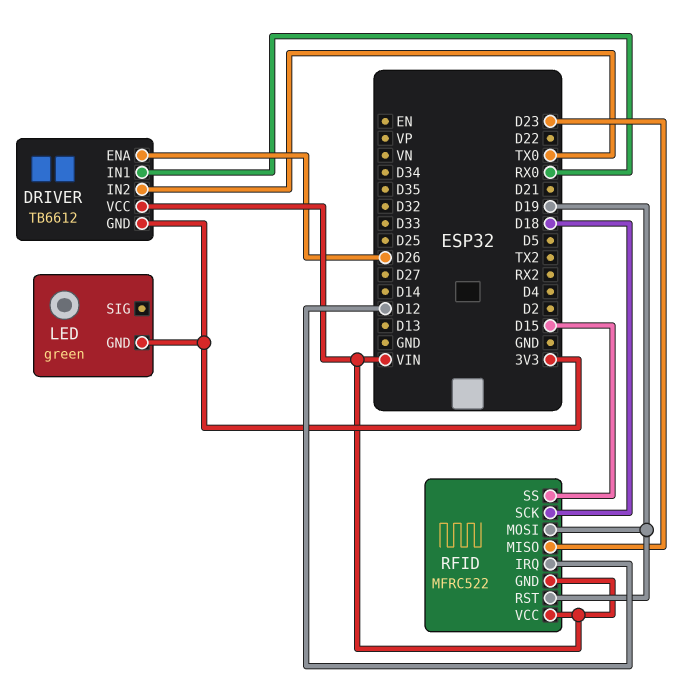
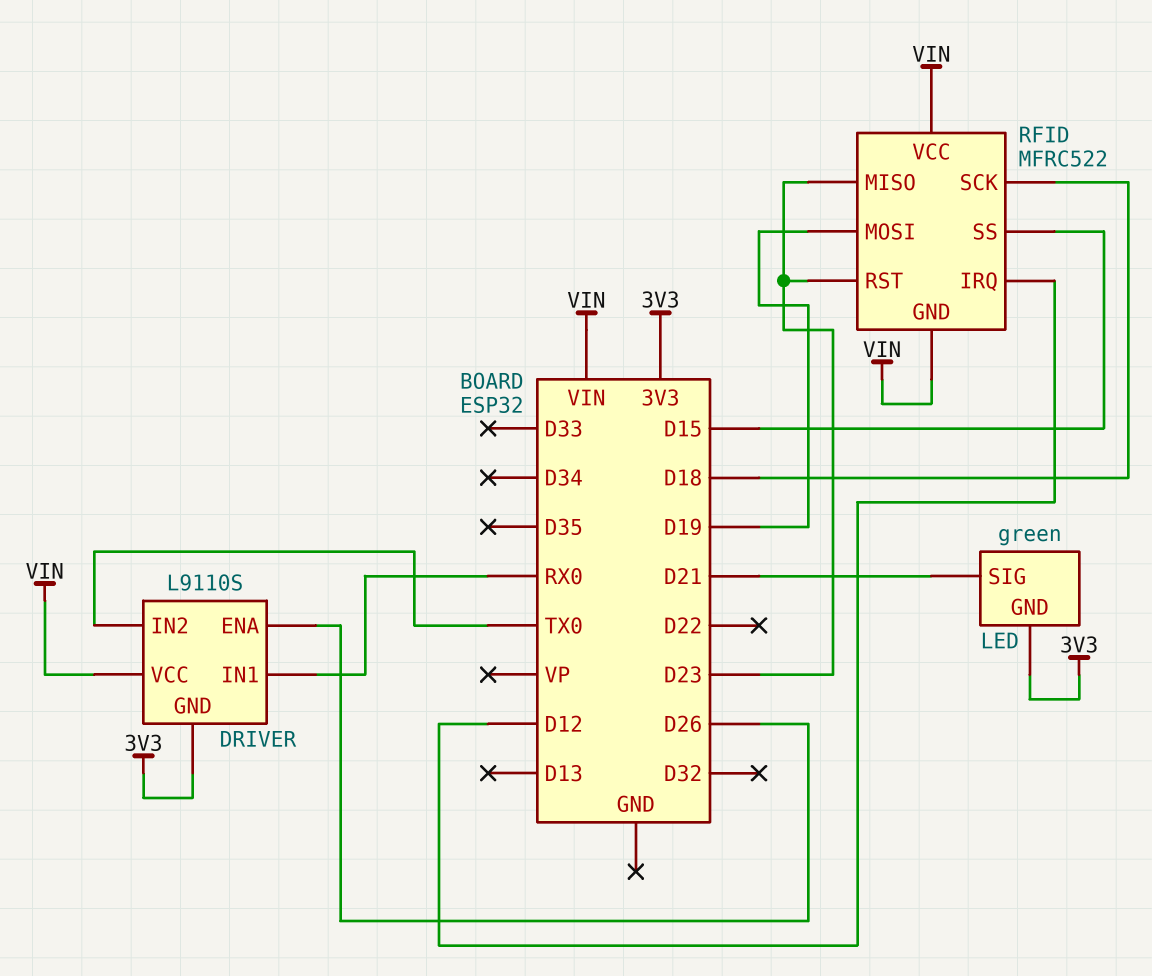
DRIVER: TB6612 -> L9110S
LED pin SIG: none -> D21
RFID pin RST: D19 -> D23

